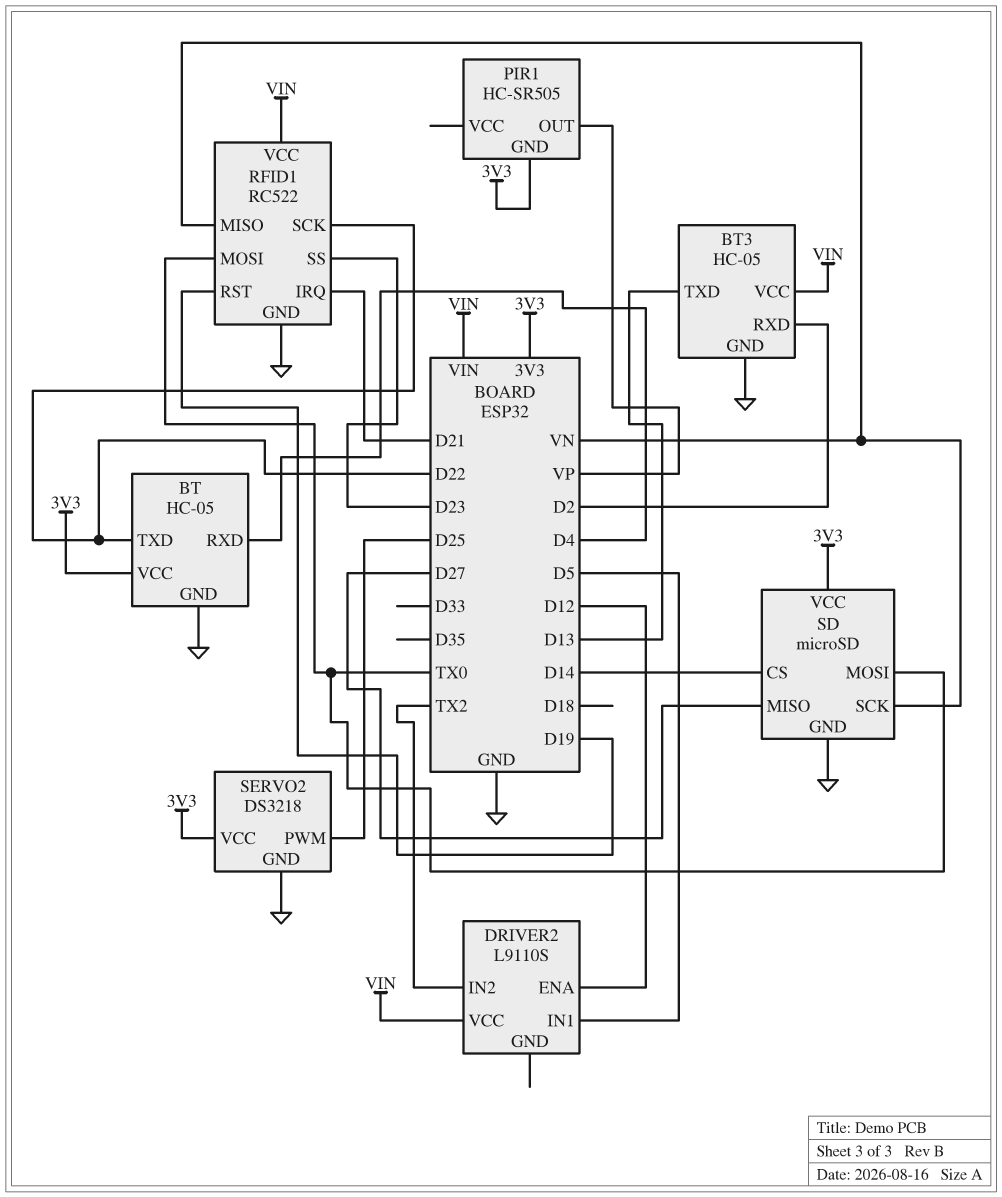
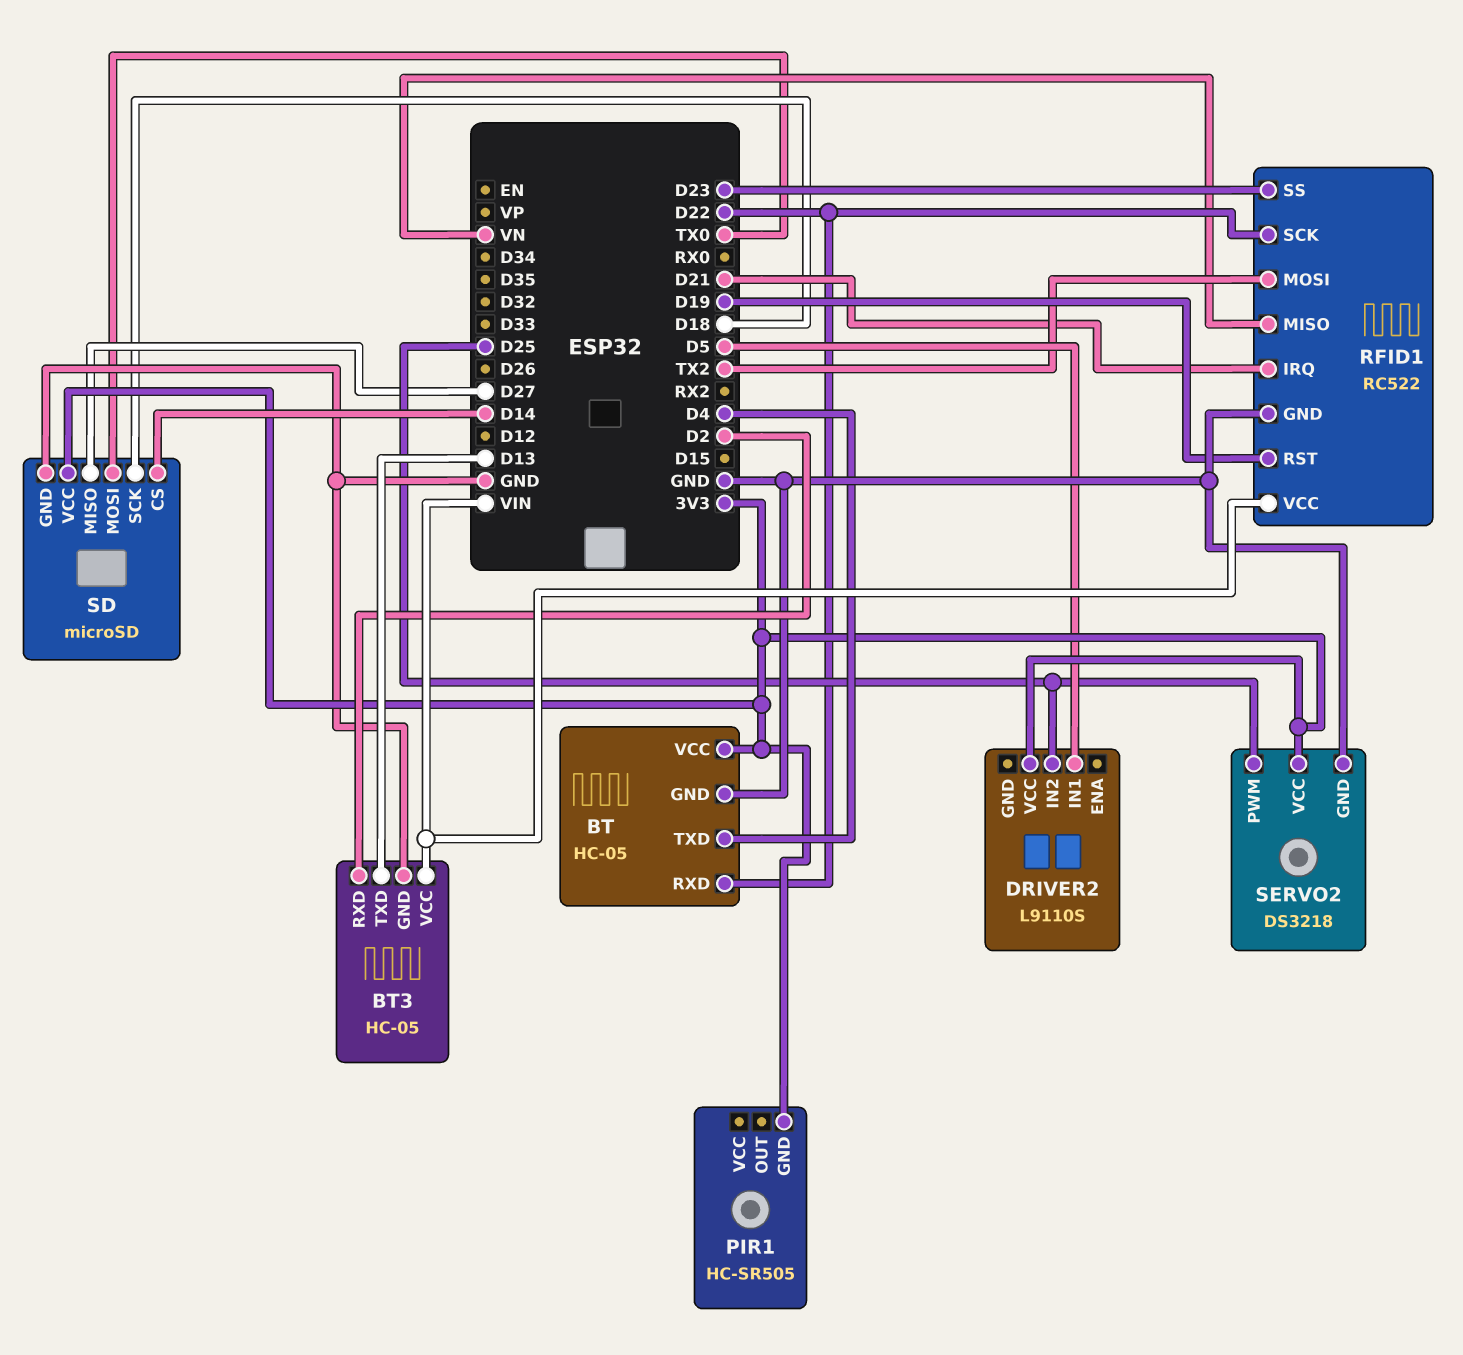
BT pin RXD: D4 -> D22
BT pin TXD: D22 -> D4
DRIVER2 pin ENA: D12 -> none
DRIVER2 pin IN2: TX2 -> D25
DRIVER2 pin VCC: VIN -> 3V3
PIR1 pin OUT: VP -> none
RFID1 pin MOSI: TX0 -> TX2
SD pin SCK: VN -> D18

